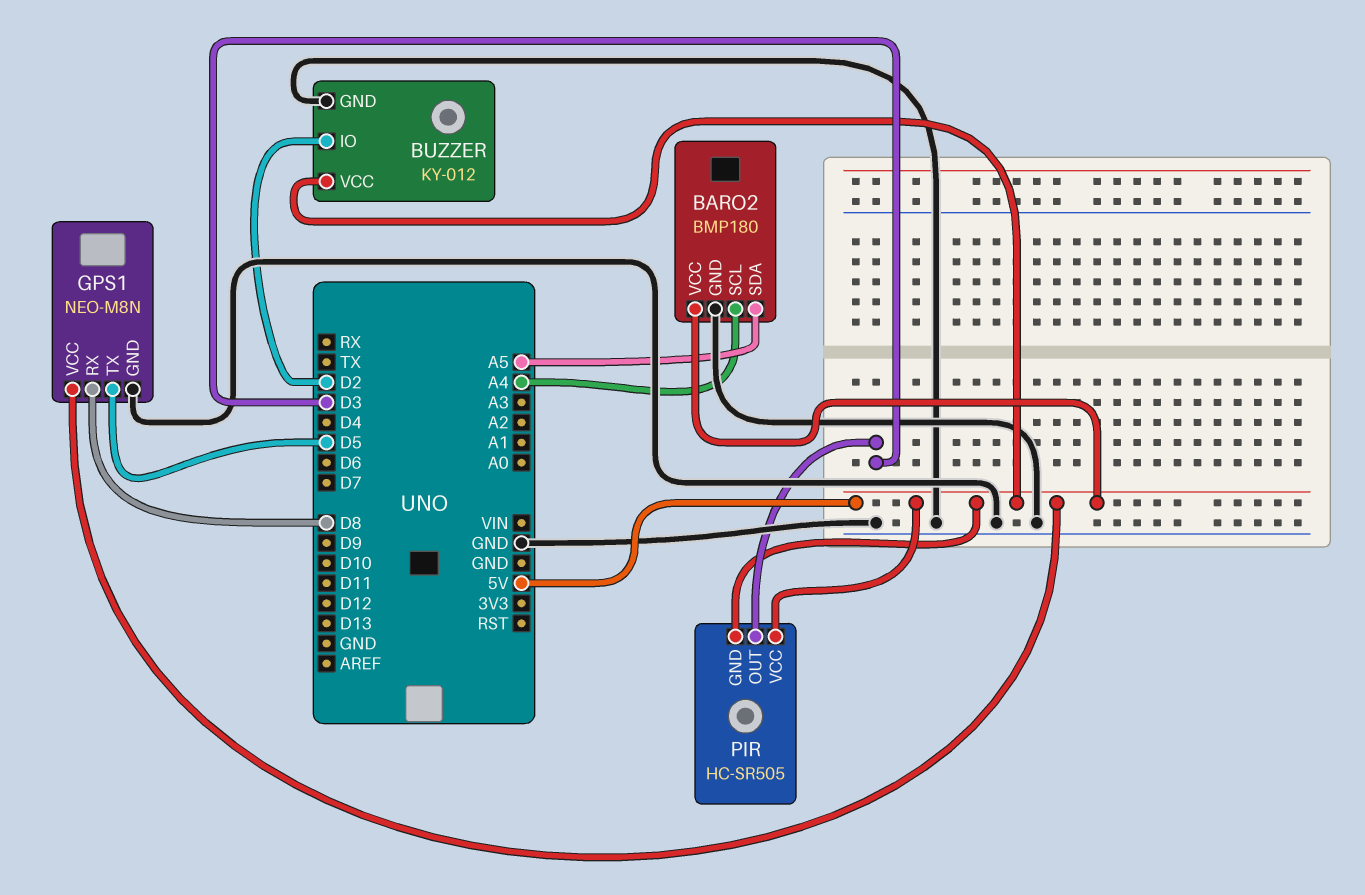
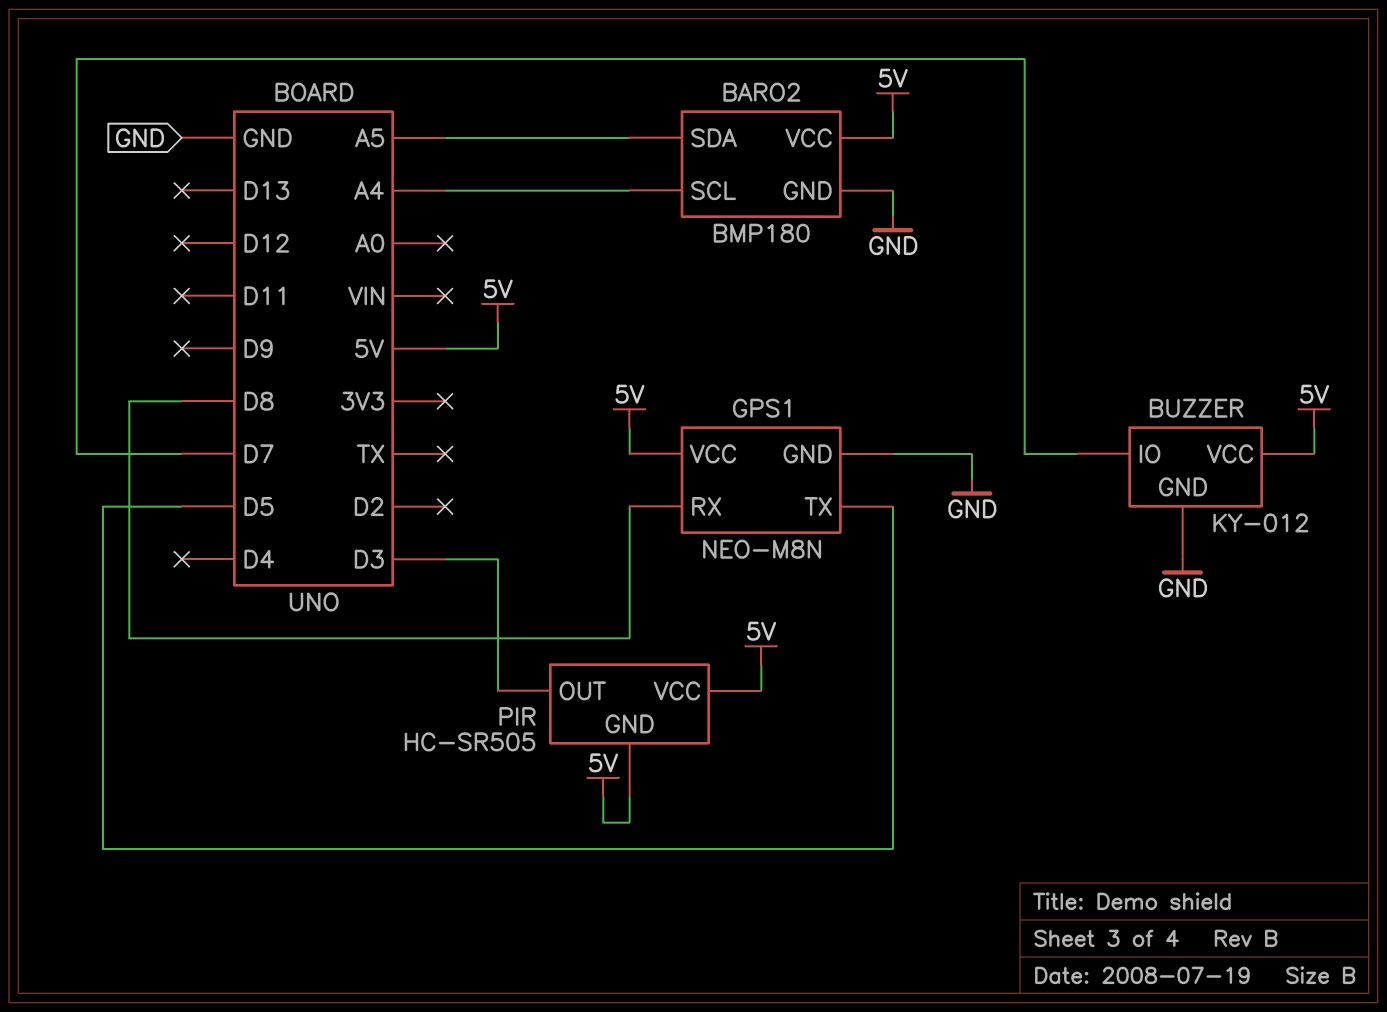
BUZZER pin IO: D2 -> D7

